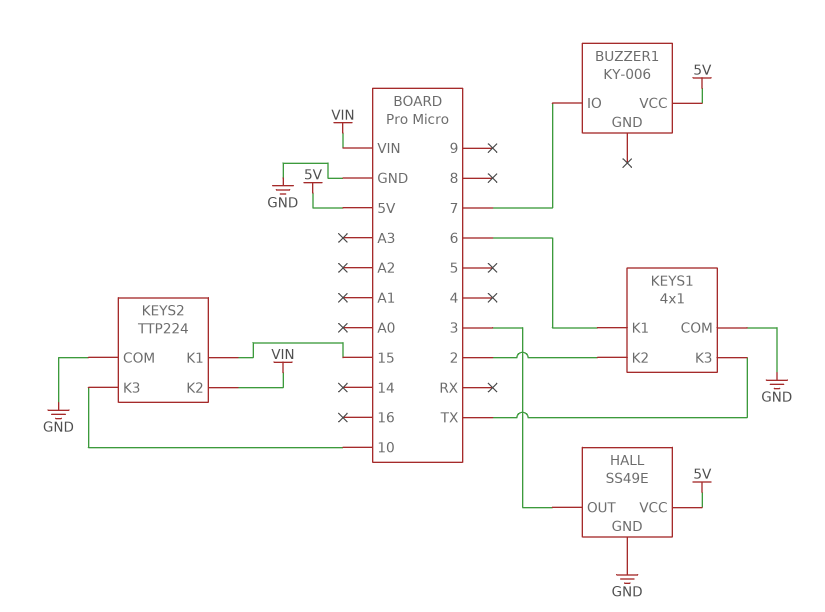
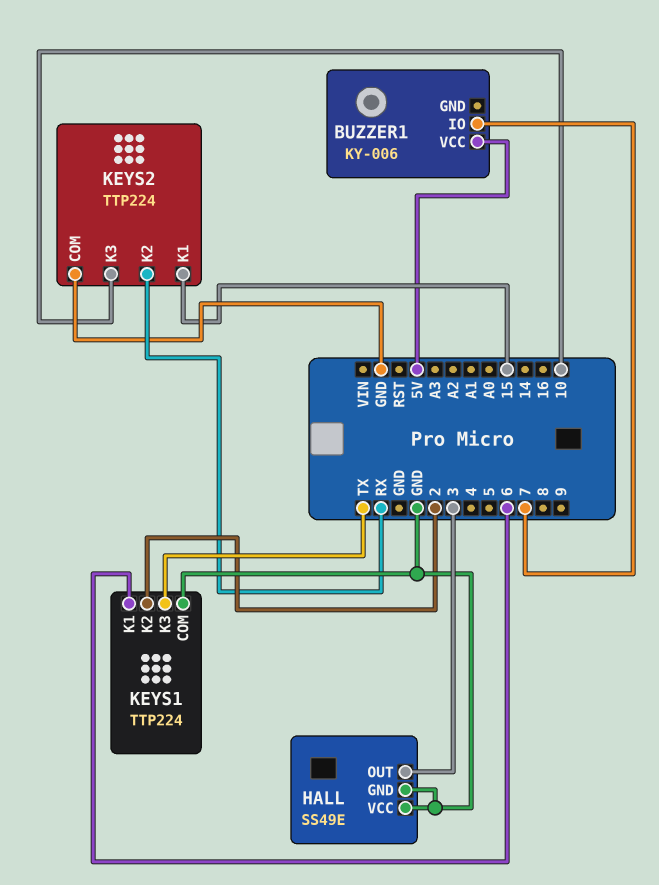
HALL pin VCC: 5V -> GND
KEYS1: 4x1 -> TTP224
KEYS2 pin K2: VIN -> RX

